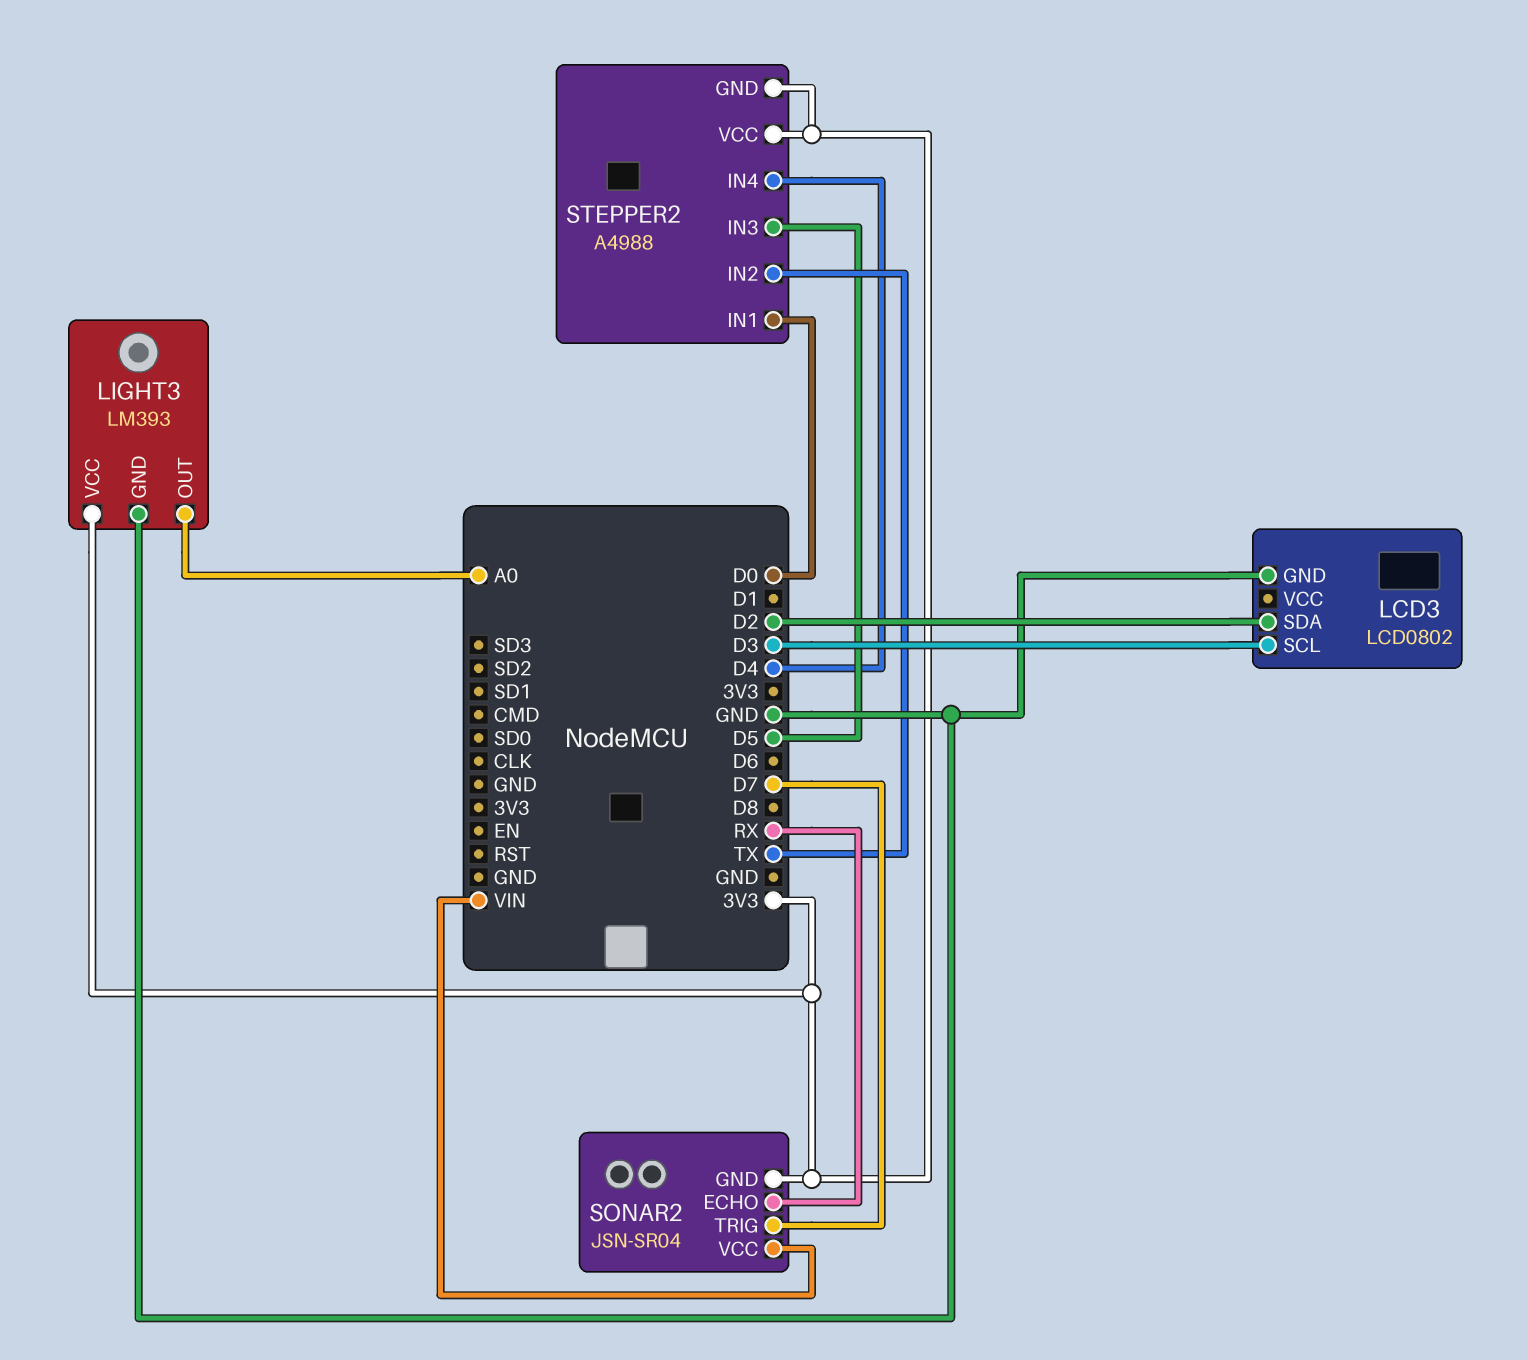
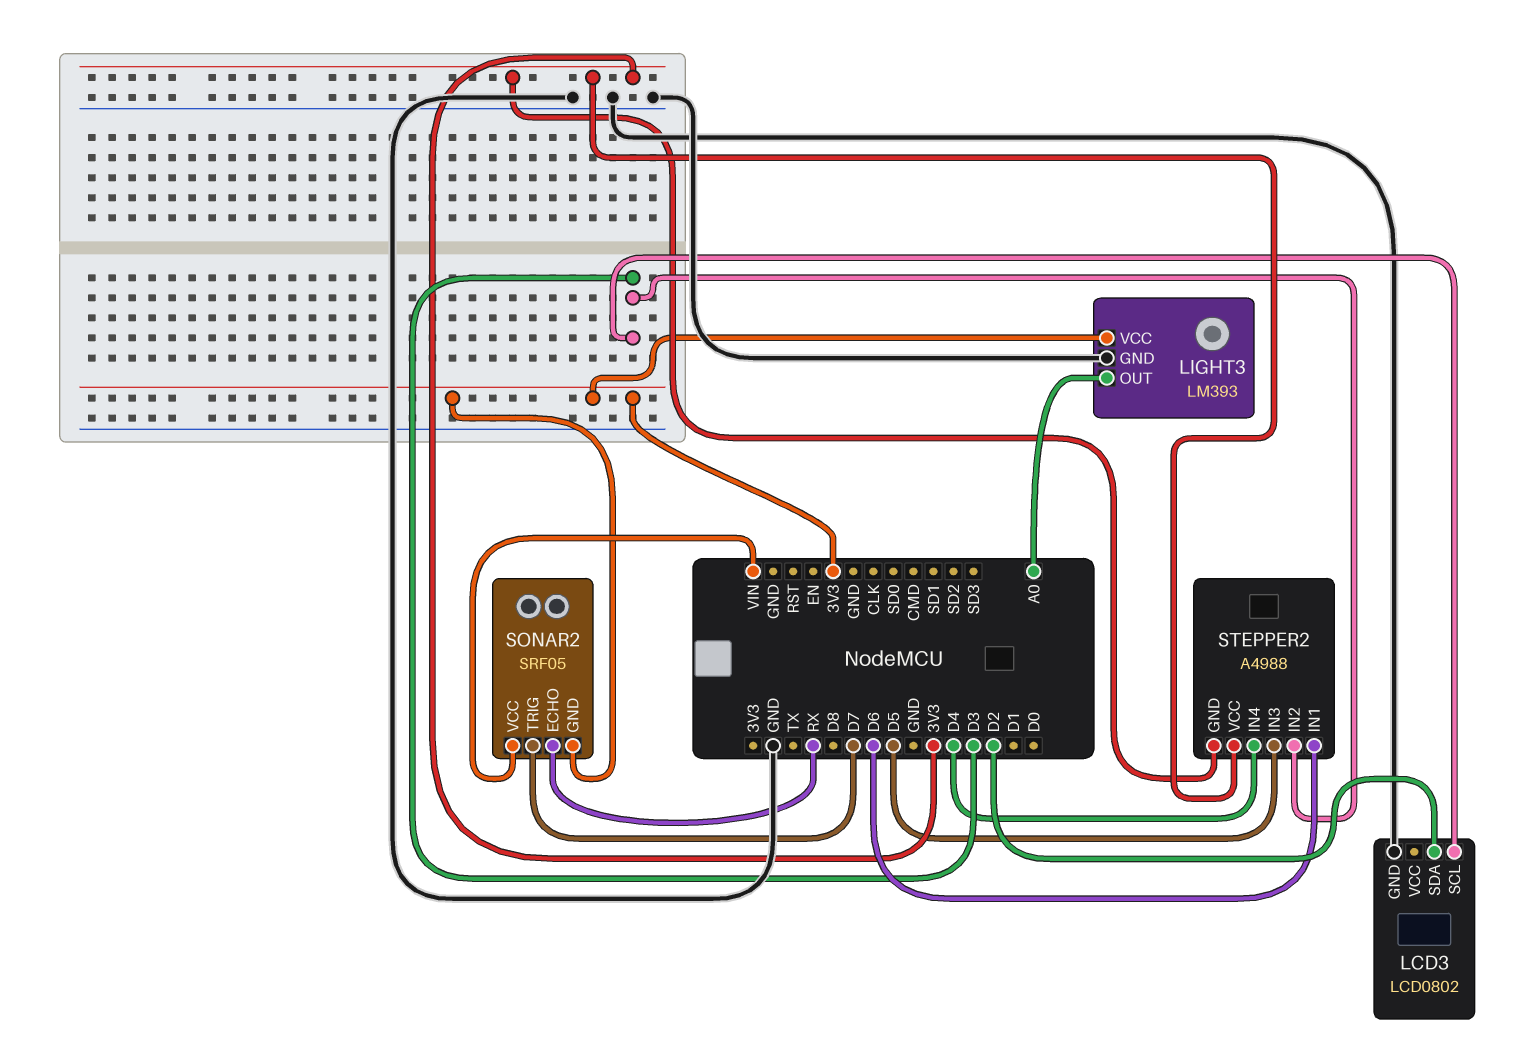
SONAR2: JSN-SR04 -> SRF05
STEPPER2 pin IN1: D0 -> D6
STEPPER2 pin IN2: TX -> D3

